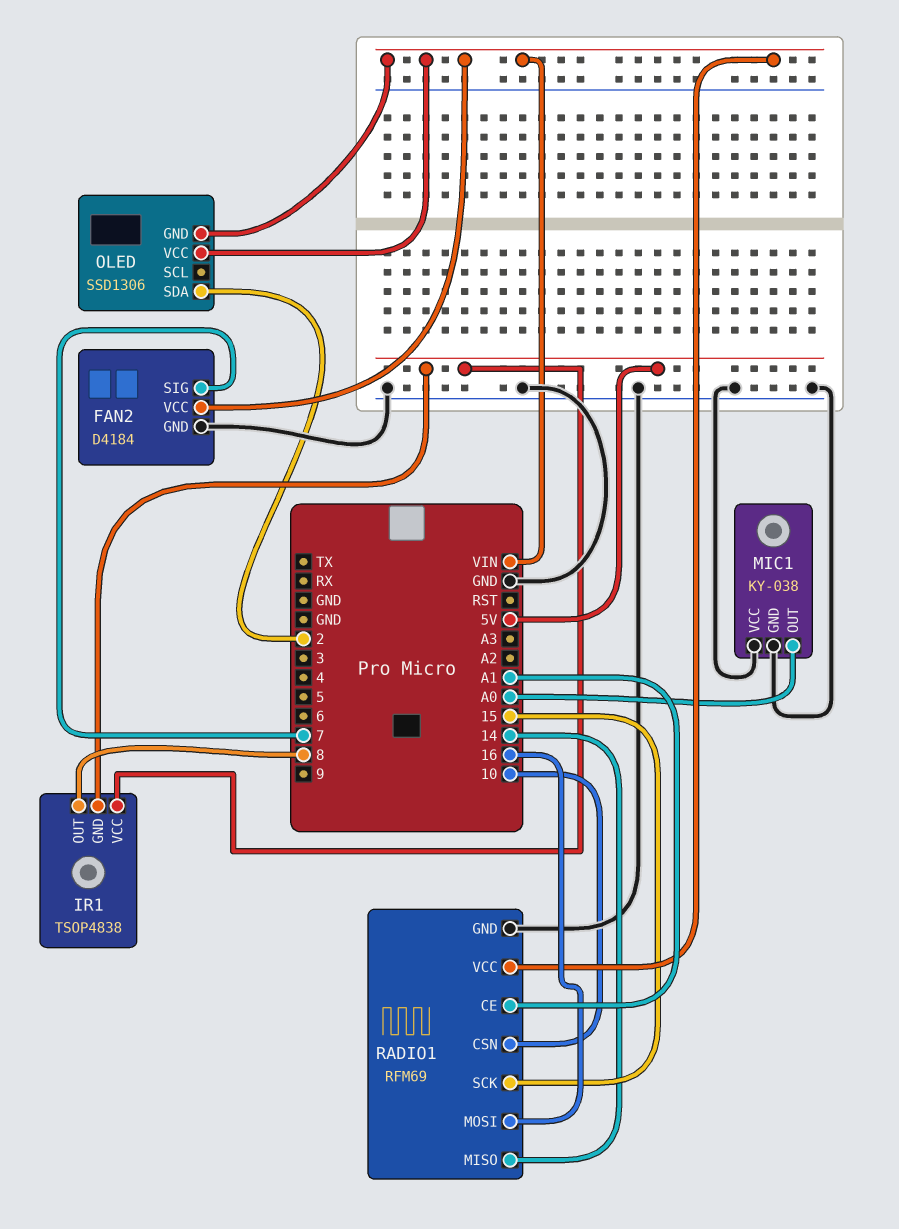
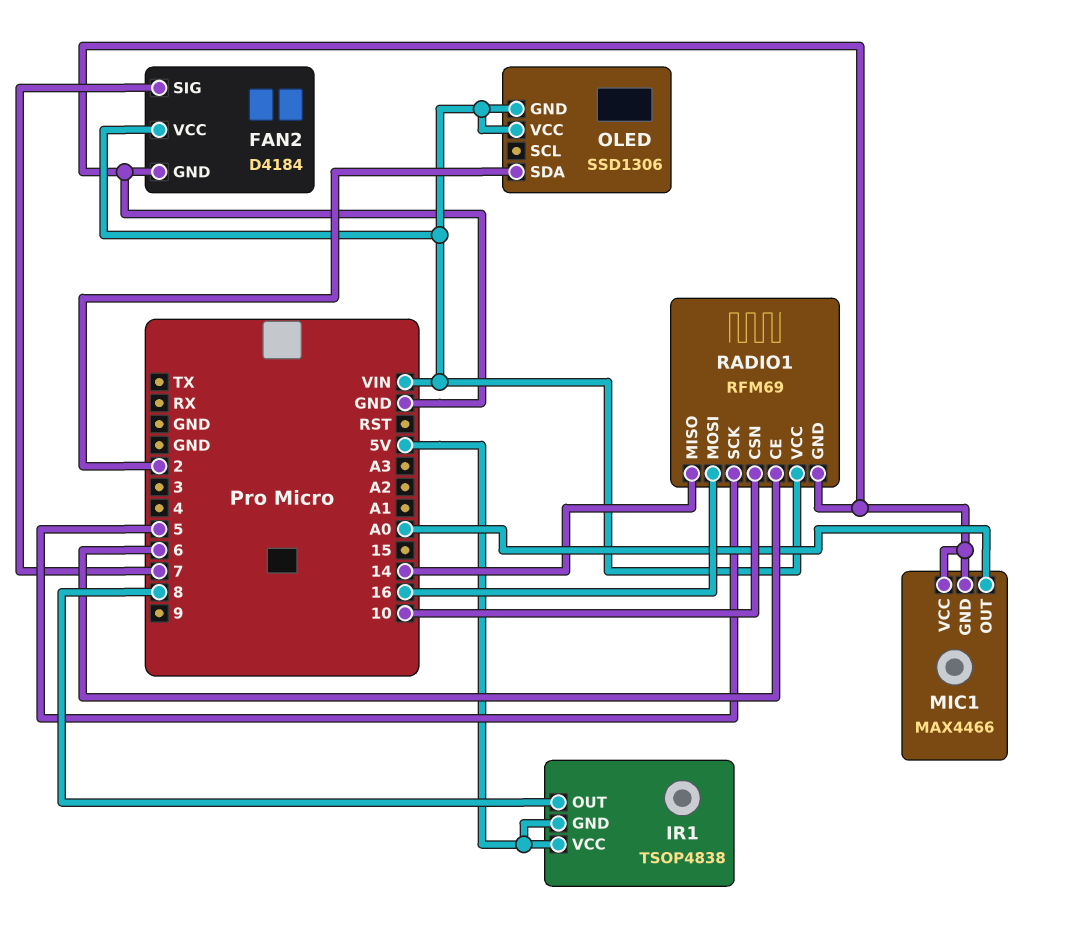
MIC1: KY-038 -> MAX4466
RADIO1 pin CE: A1 -> 6
RADIO1 pin SCK: 15 -> 5

